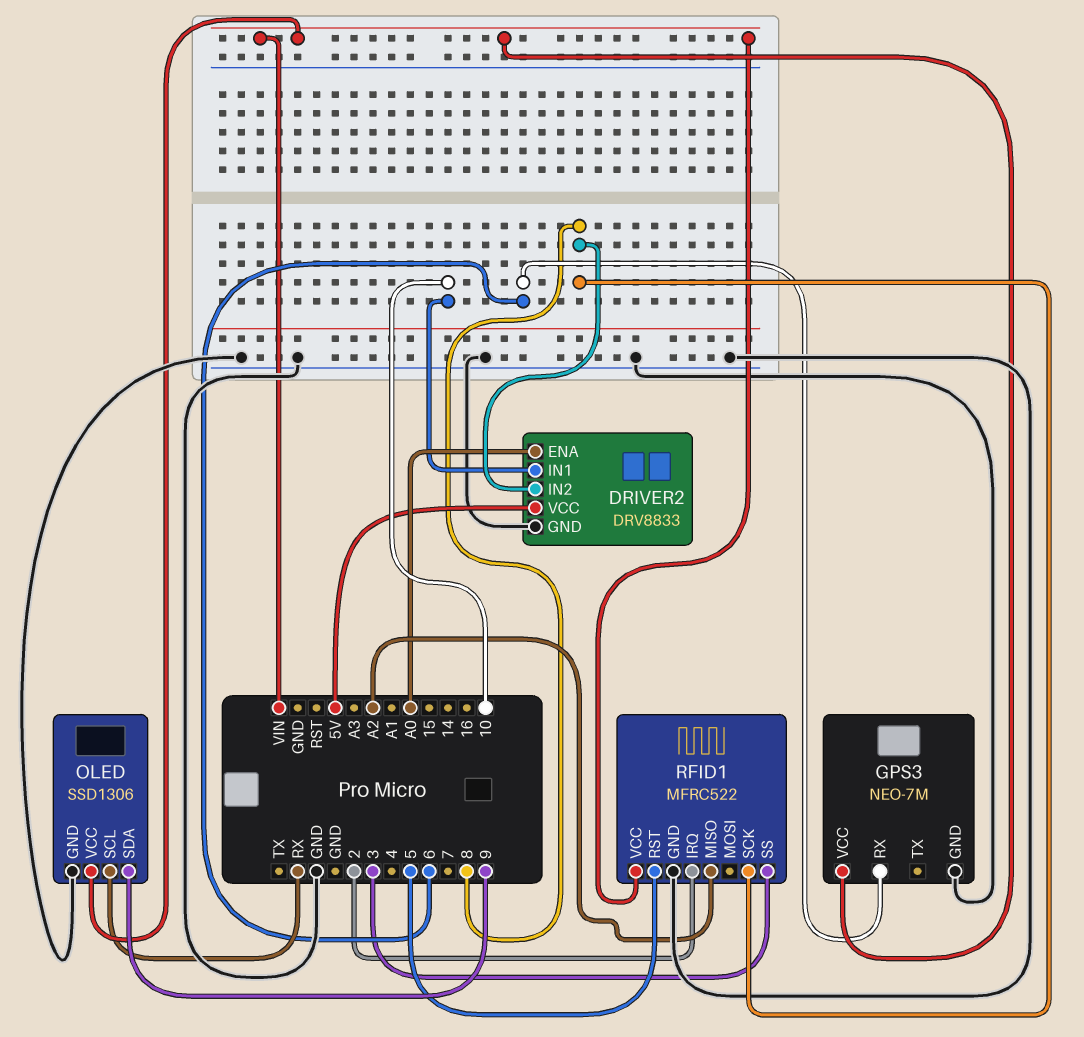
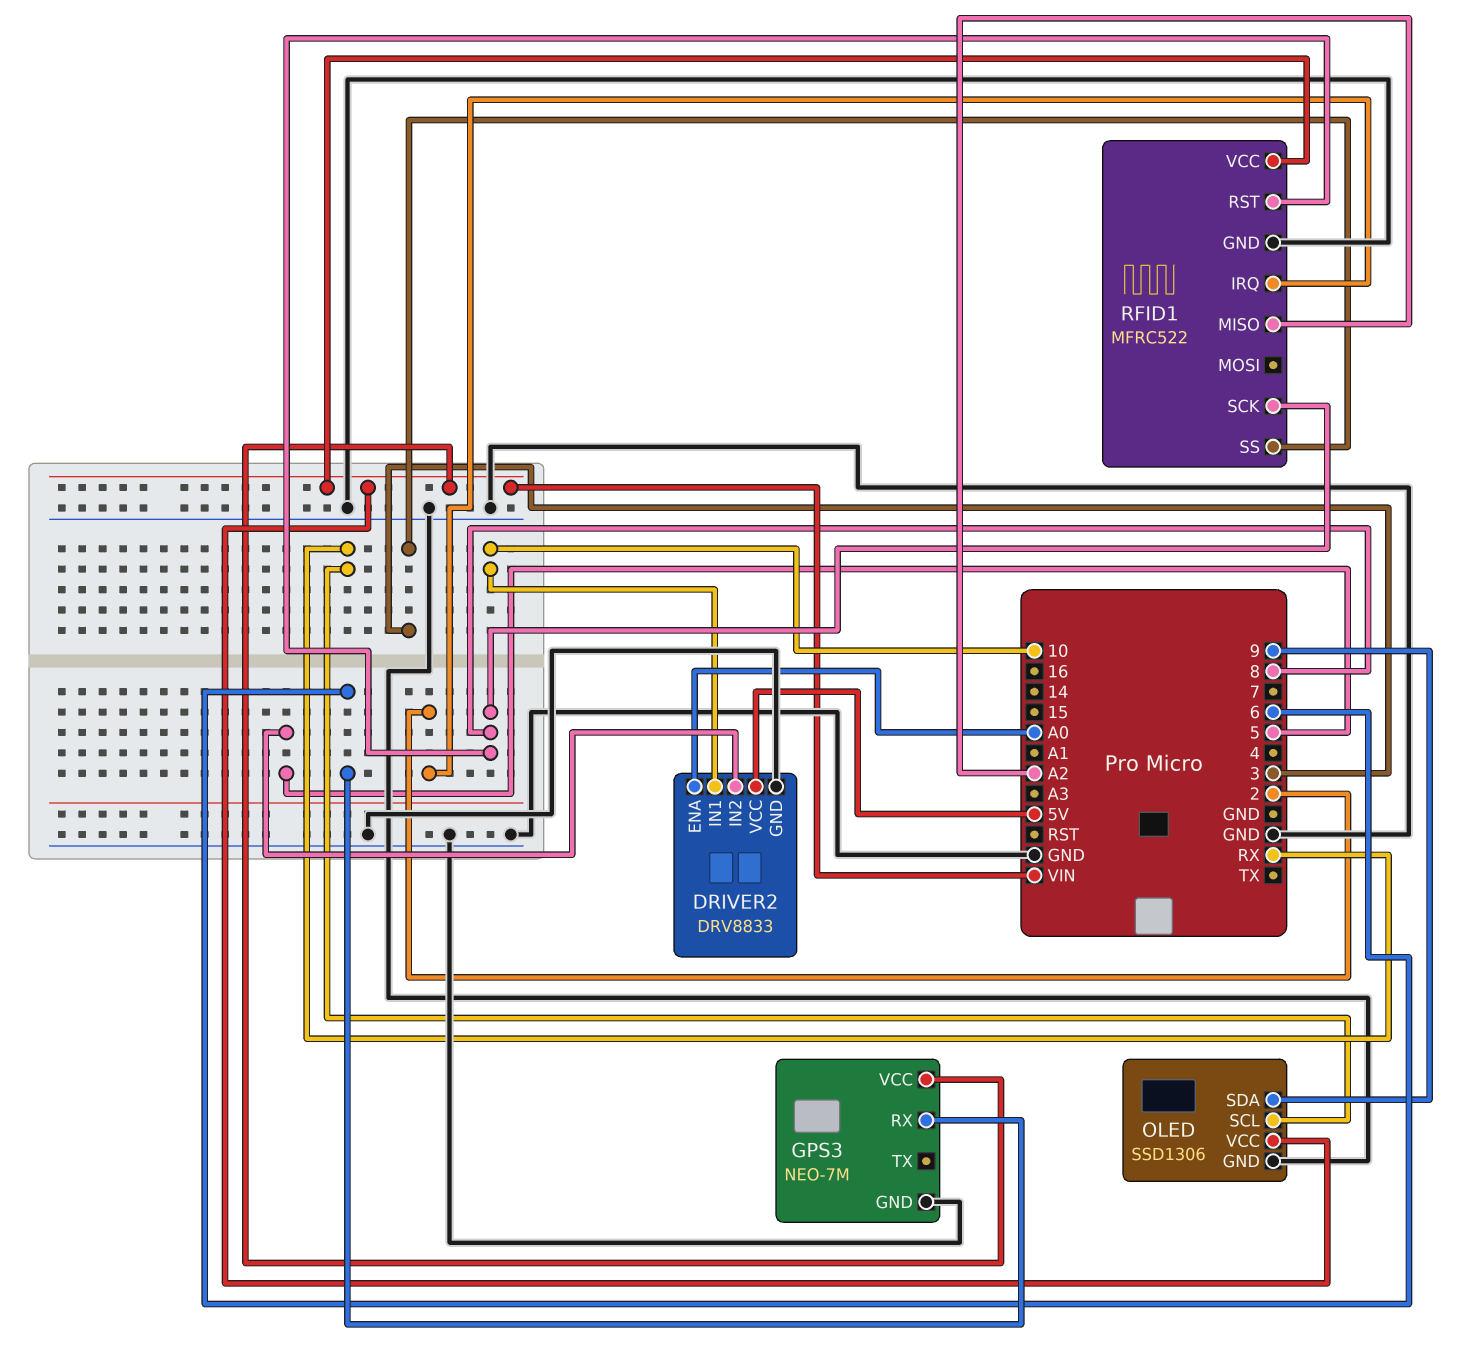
DRIVER2 pin IN2: 8 -> 5
RFID1 pin RST: 5 -> 8

